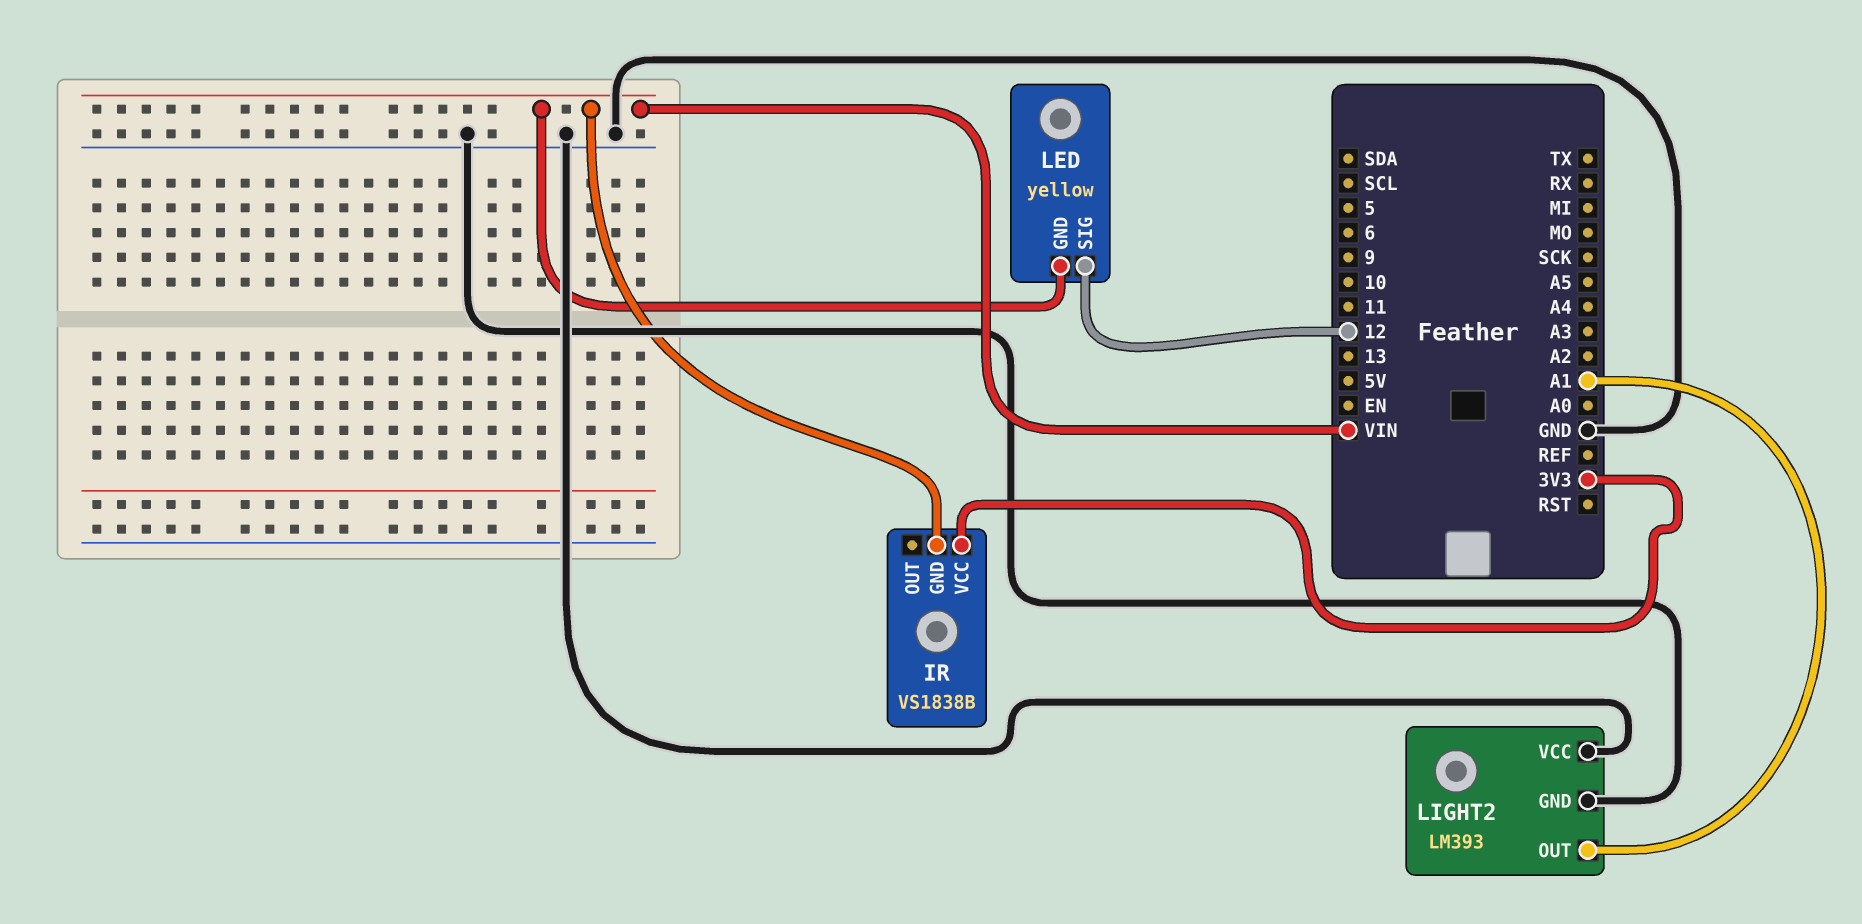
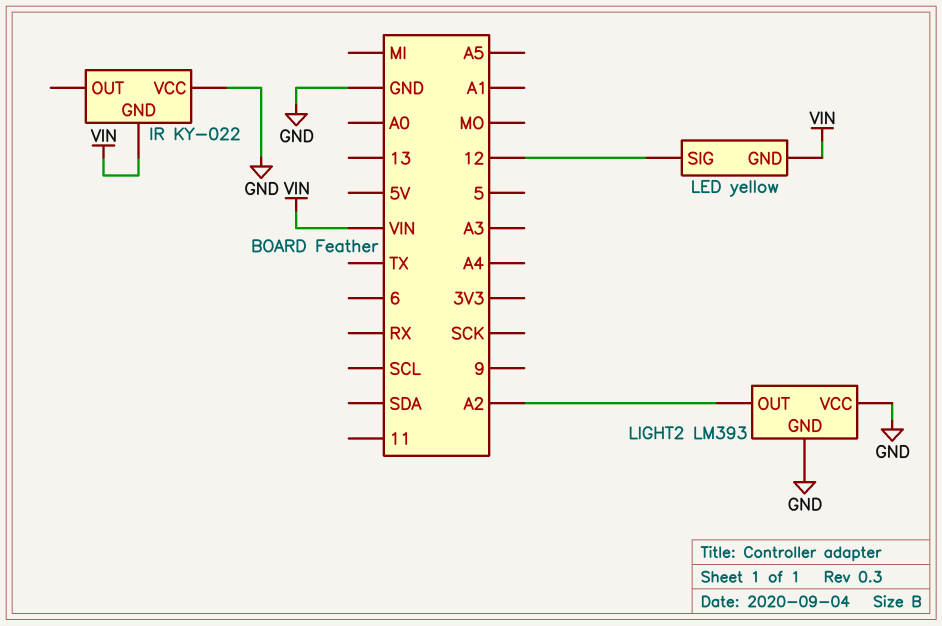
IR: VS1838B -> KY-022
IR pin VCC: 3V3 -> GND
LIGHT2 pin OUT: A1 -> A2

